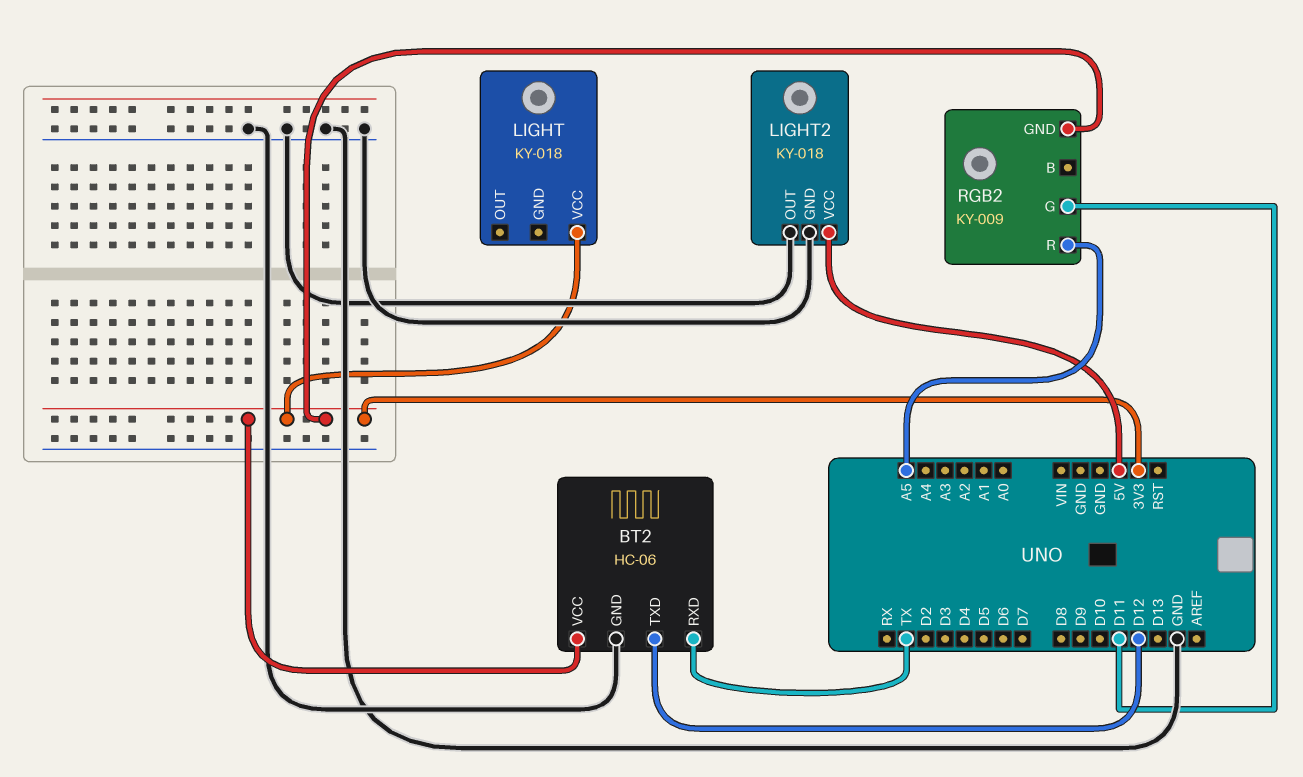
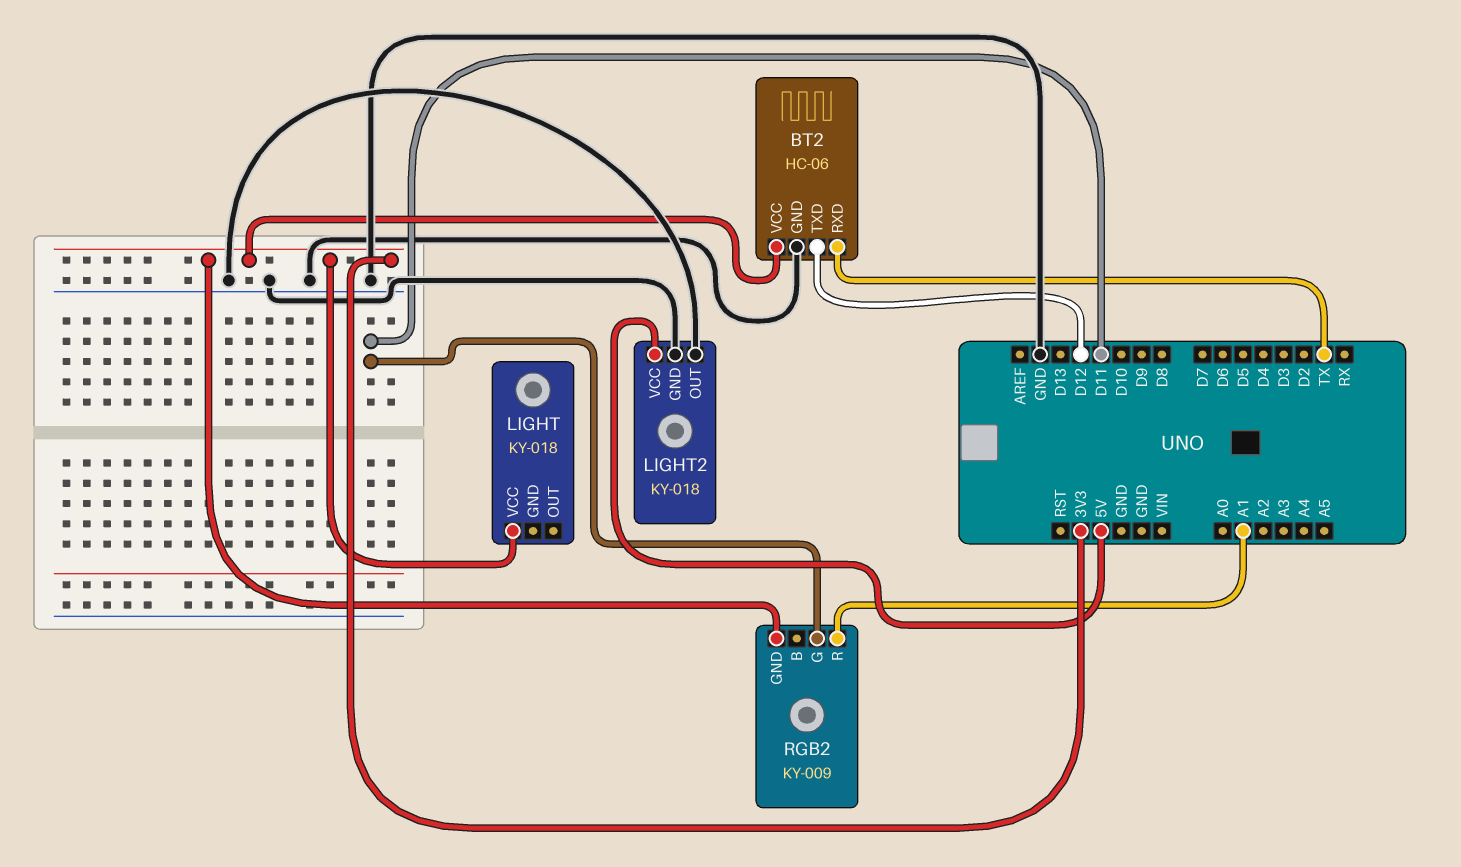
RGB2 pin R: A5 -> A1

